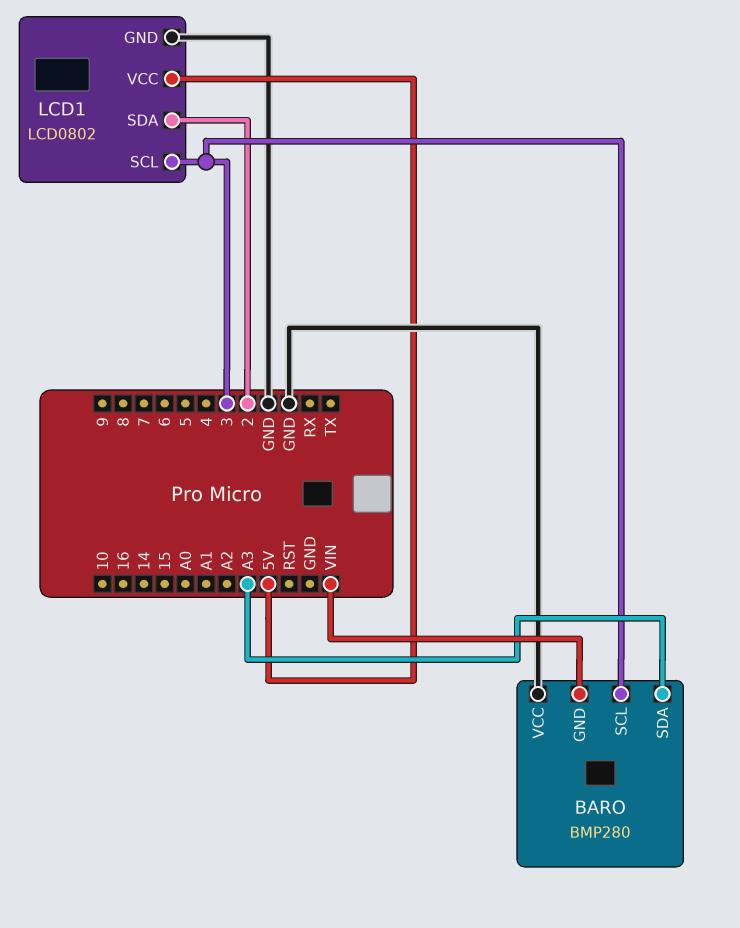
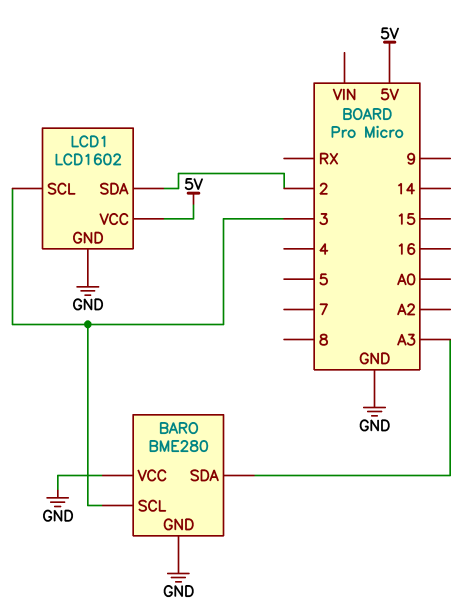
BARO: BMP280 -> BME280
BARO pin GND: VIN -> GND
LCD1: LCD0802 -> LCD1602

